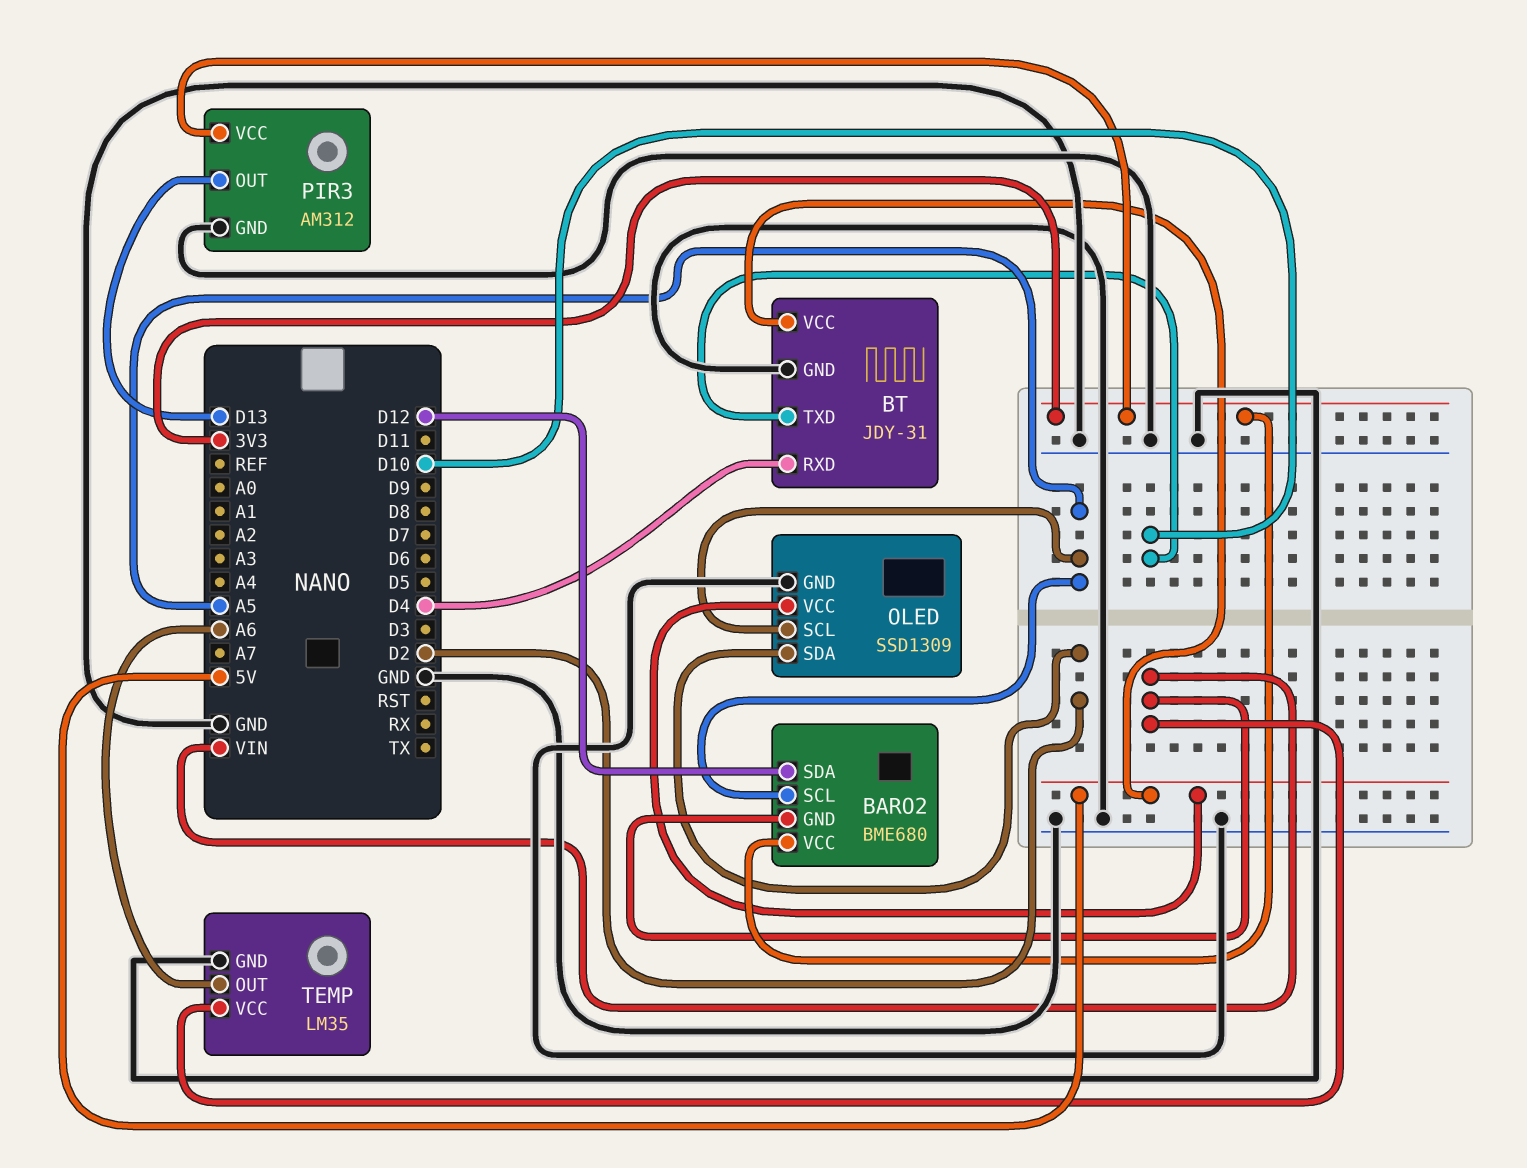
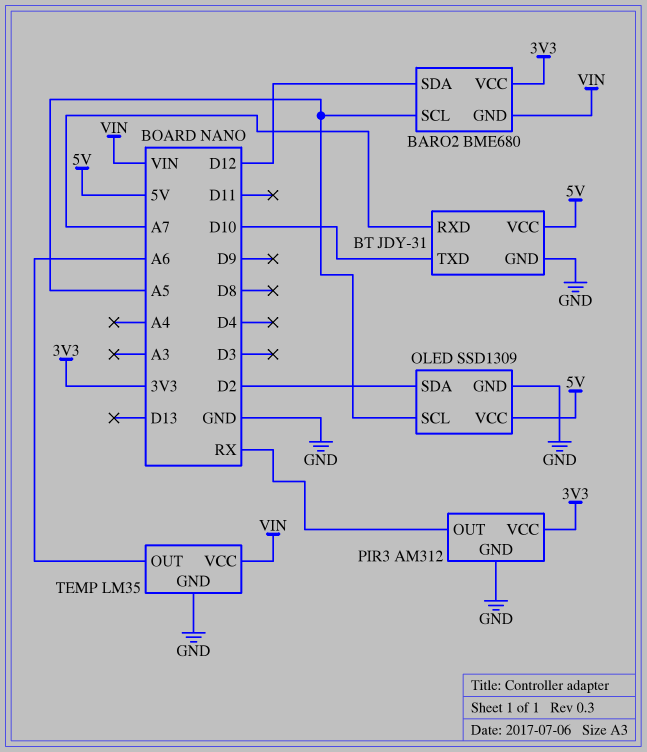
BT pin RXD: D4 -> A7
PIR3 pin OUT: D13 -> RX

